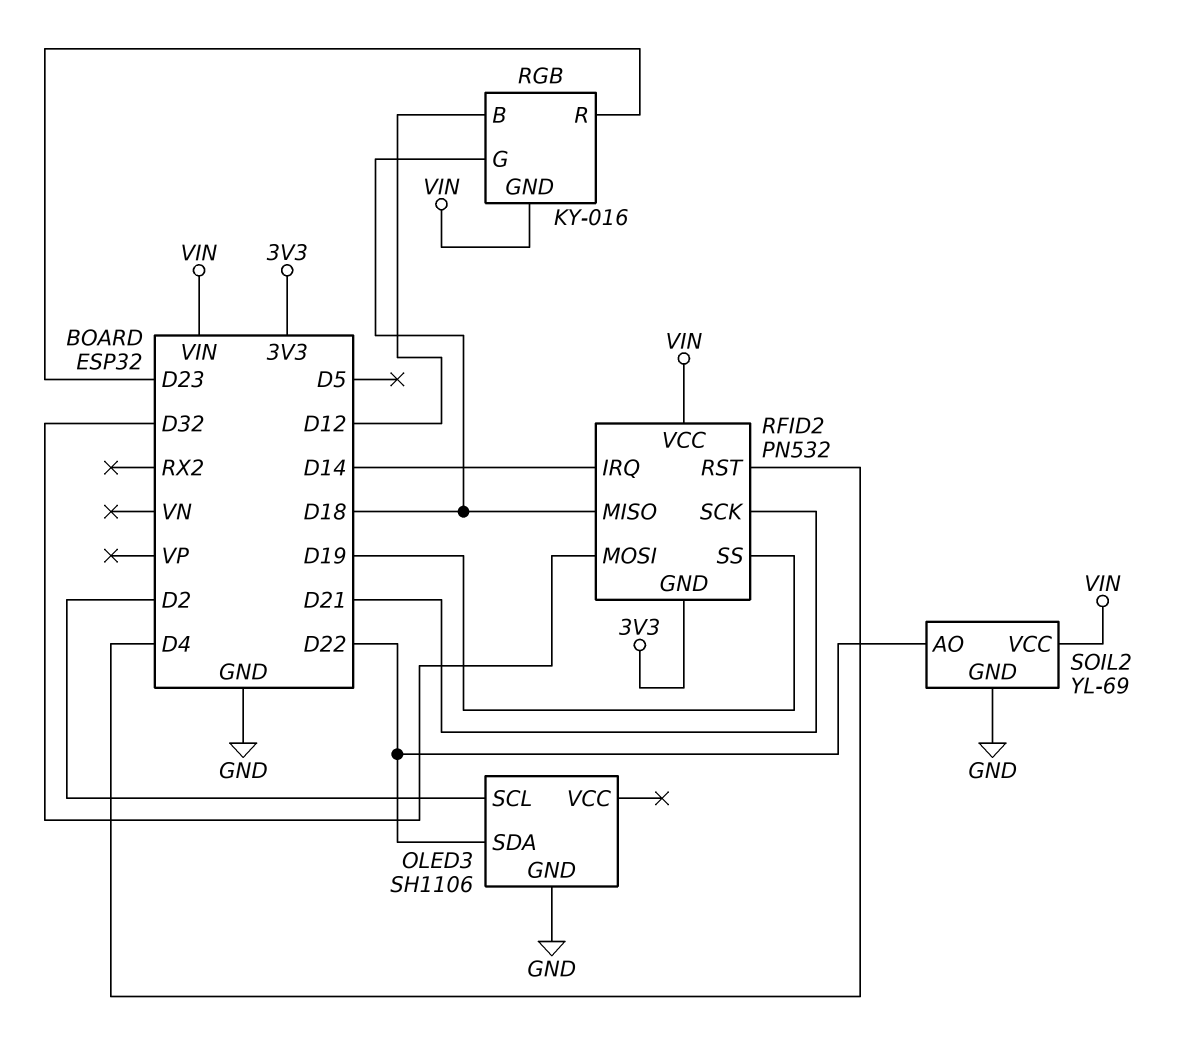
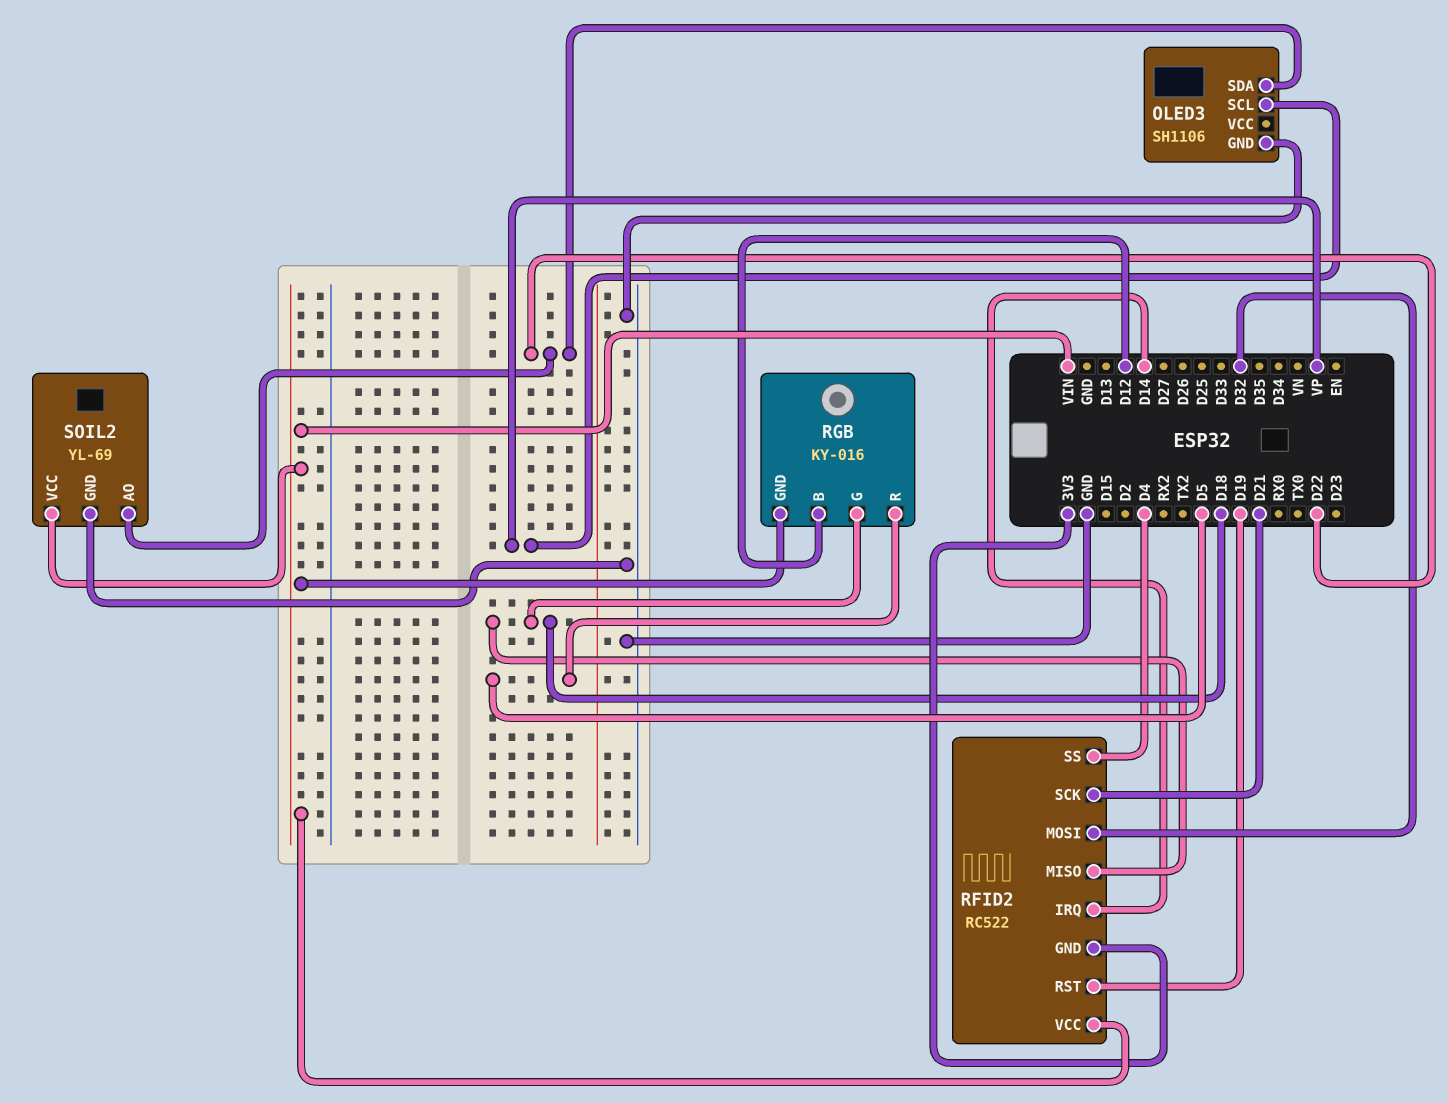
OLED3 pin SCL: D2 -> VP
RFID2: PN532 -> RC522
RFID2 pin RST: D4 -> D19
RFID2 pin SS: D19 -> D4
RGB pin R: D23 -> D5

